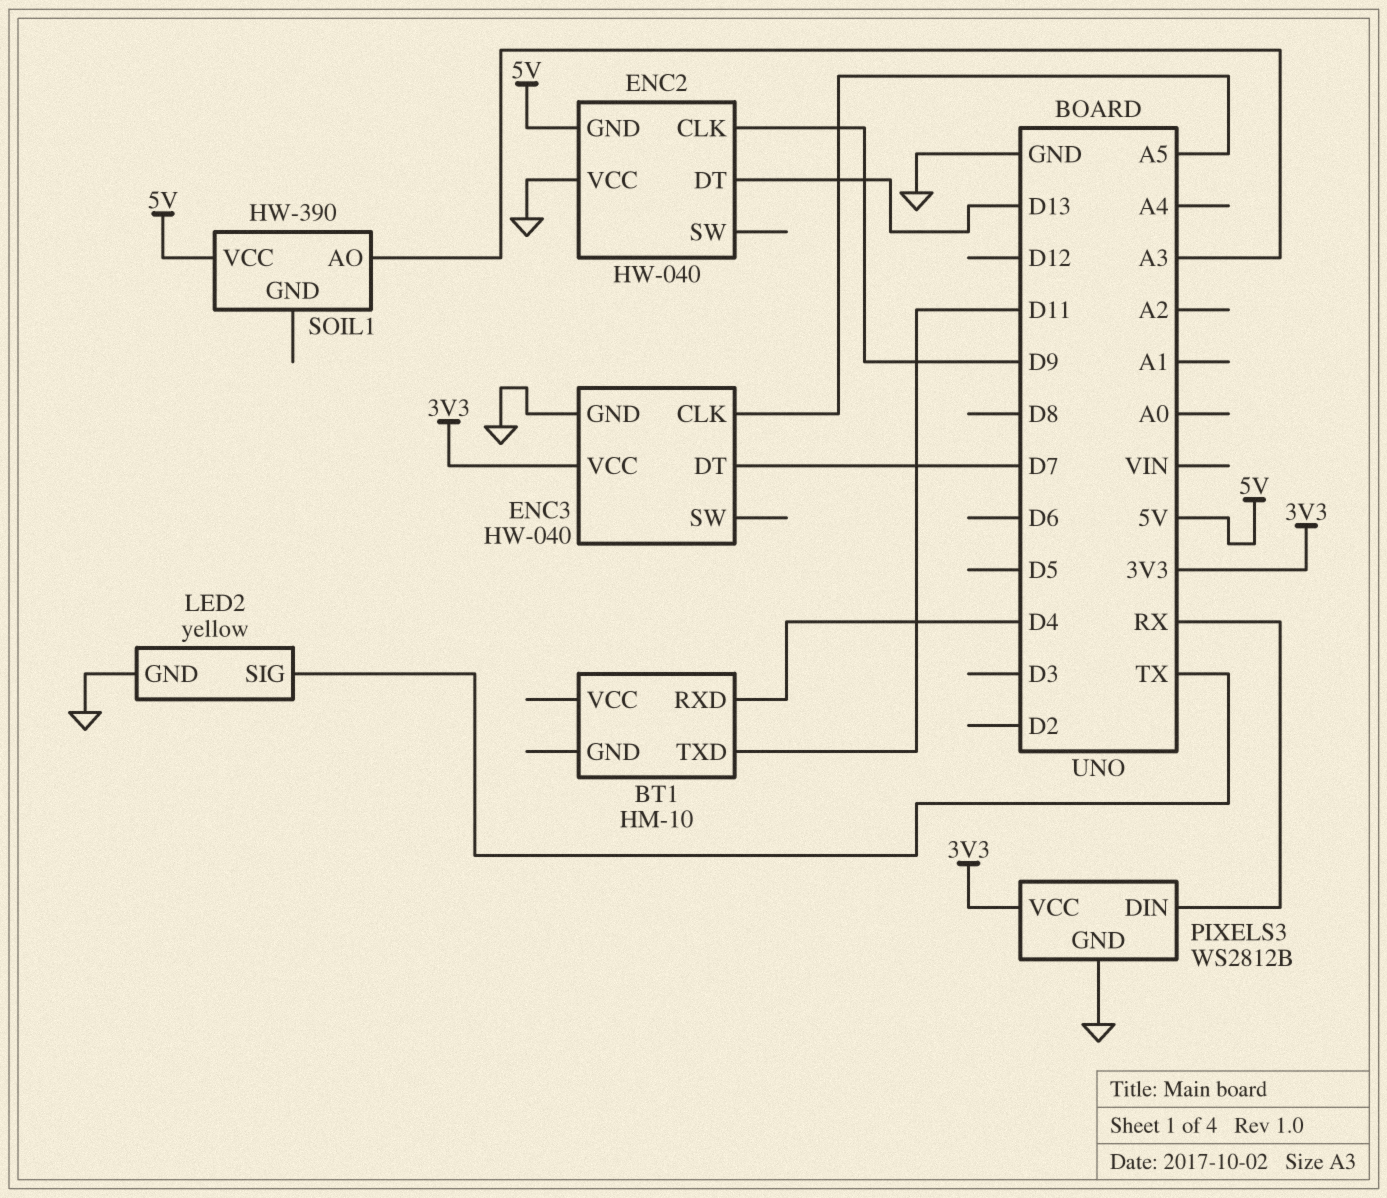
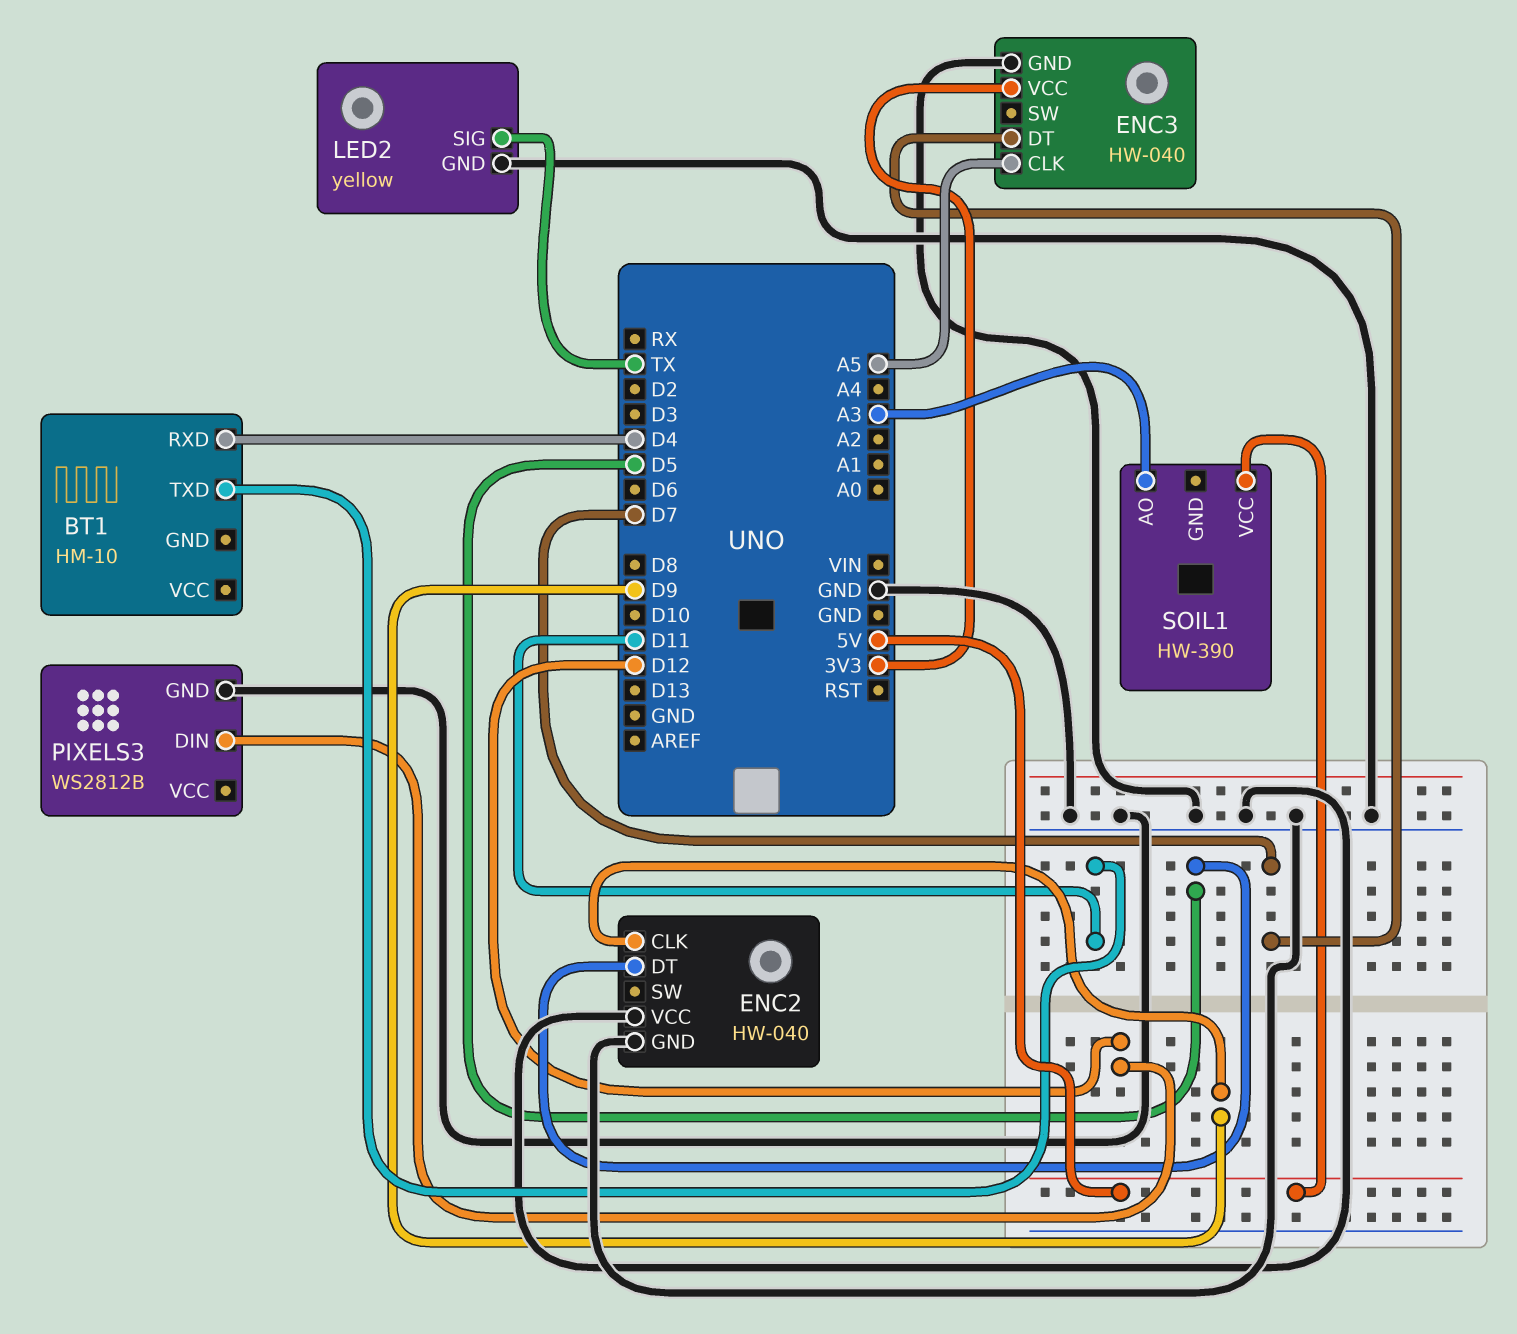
ENC2 pin DT: D13 -> D5
ENC2 pin GND: 5V -> GND
PIXELS3 pin DIN: RX -> D12
PIXELS3 pin VCC: 3V3 -> none

